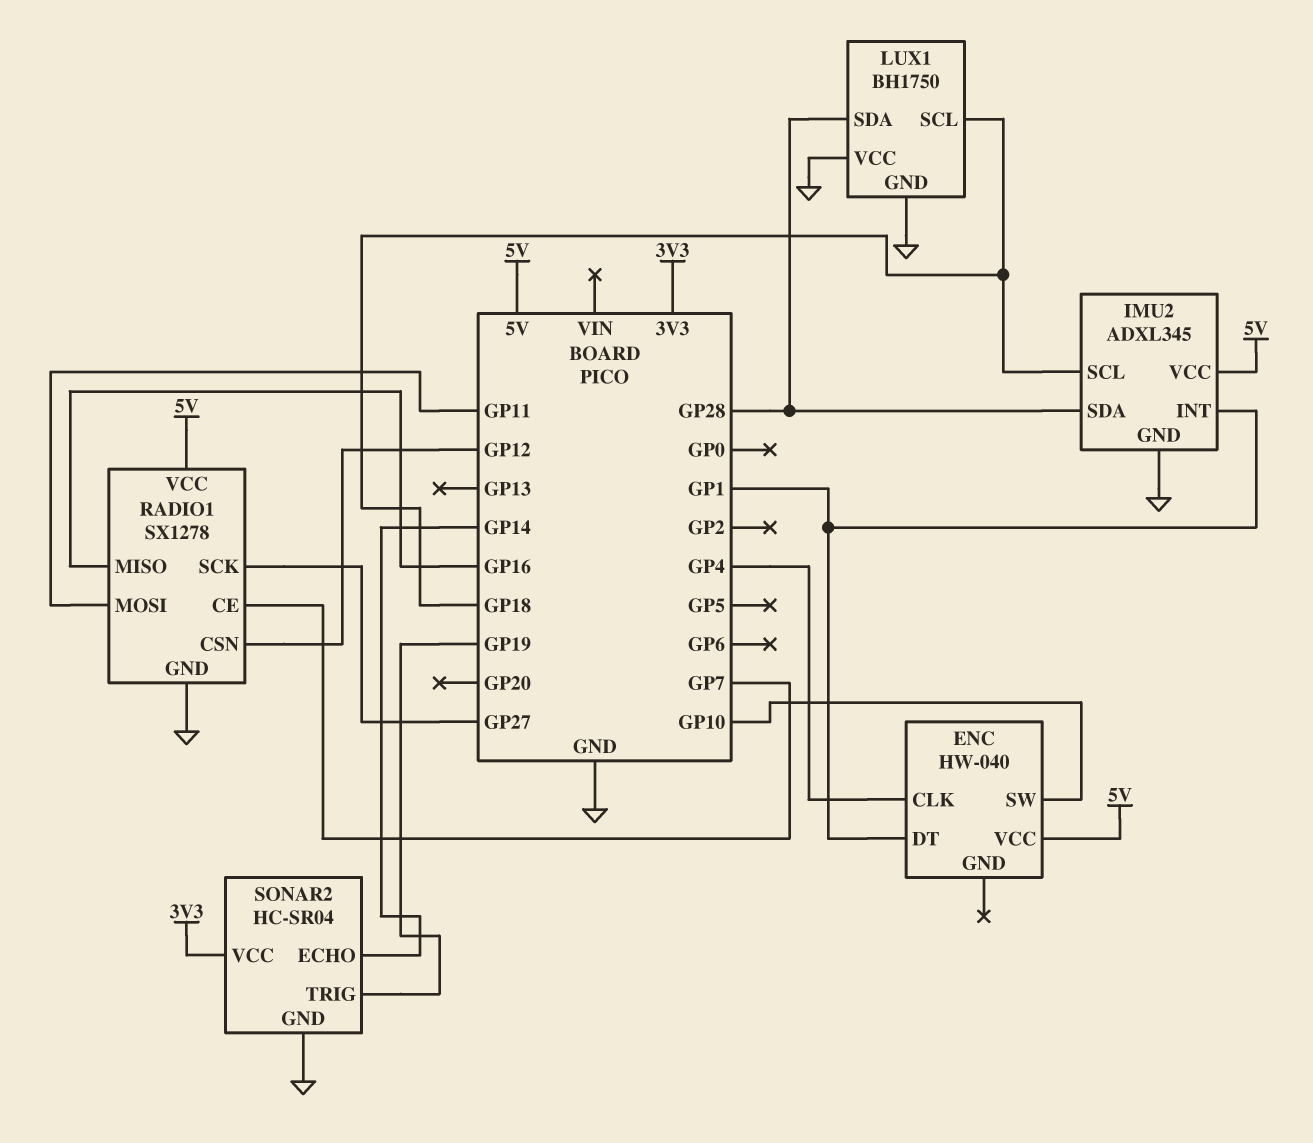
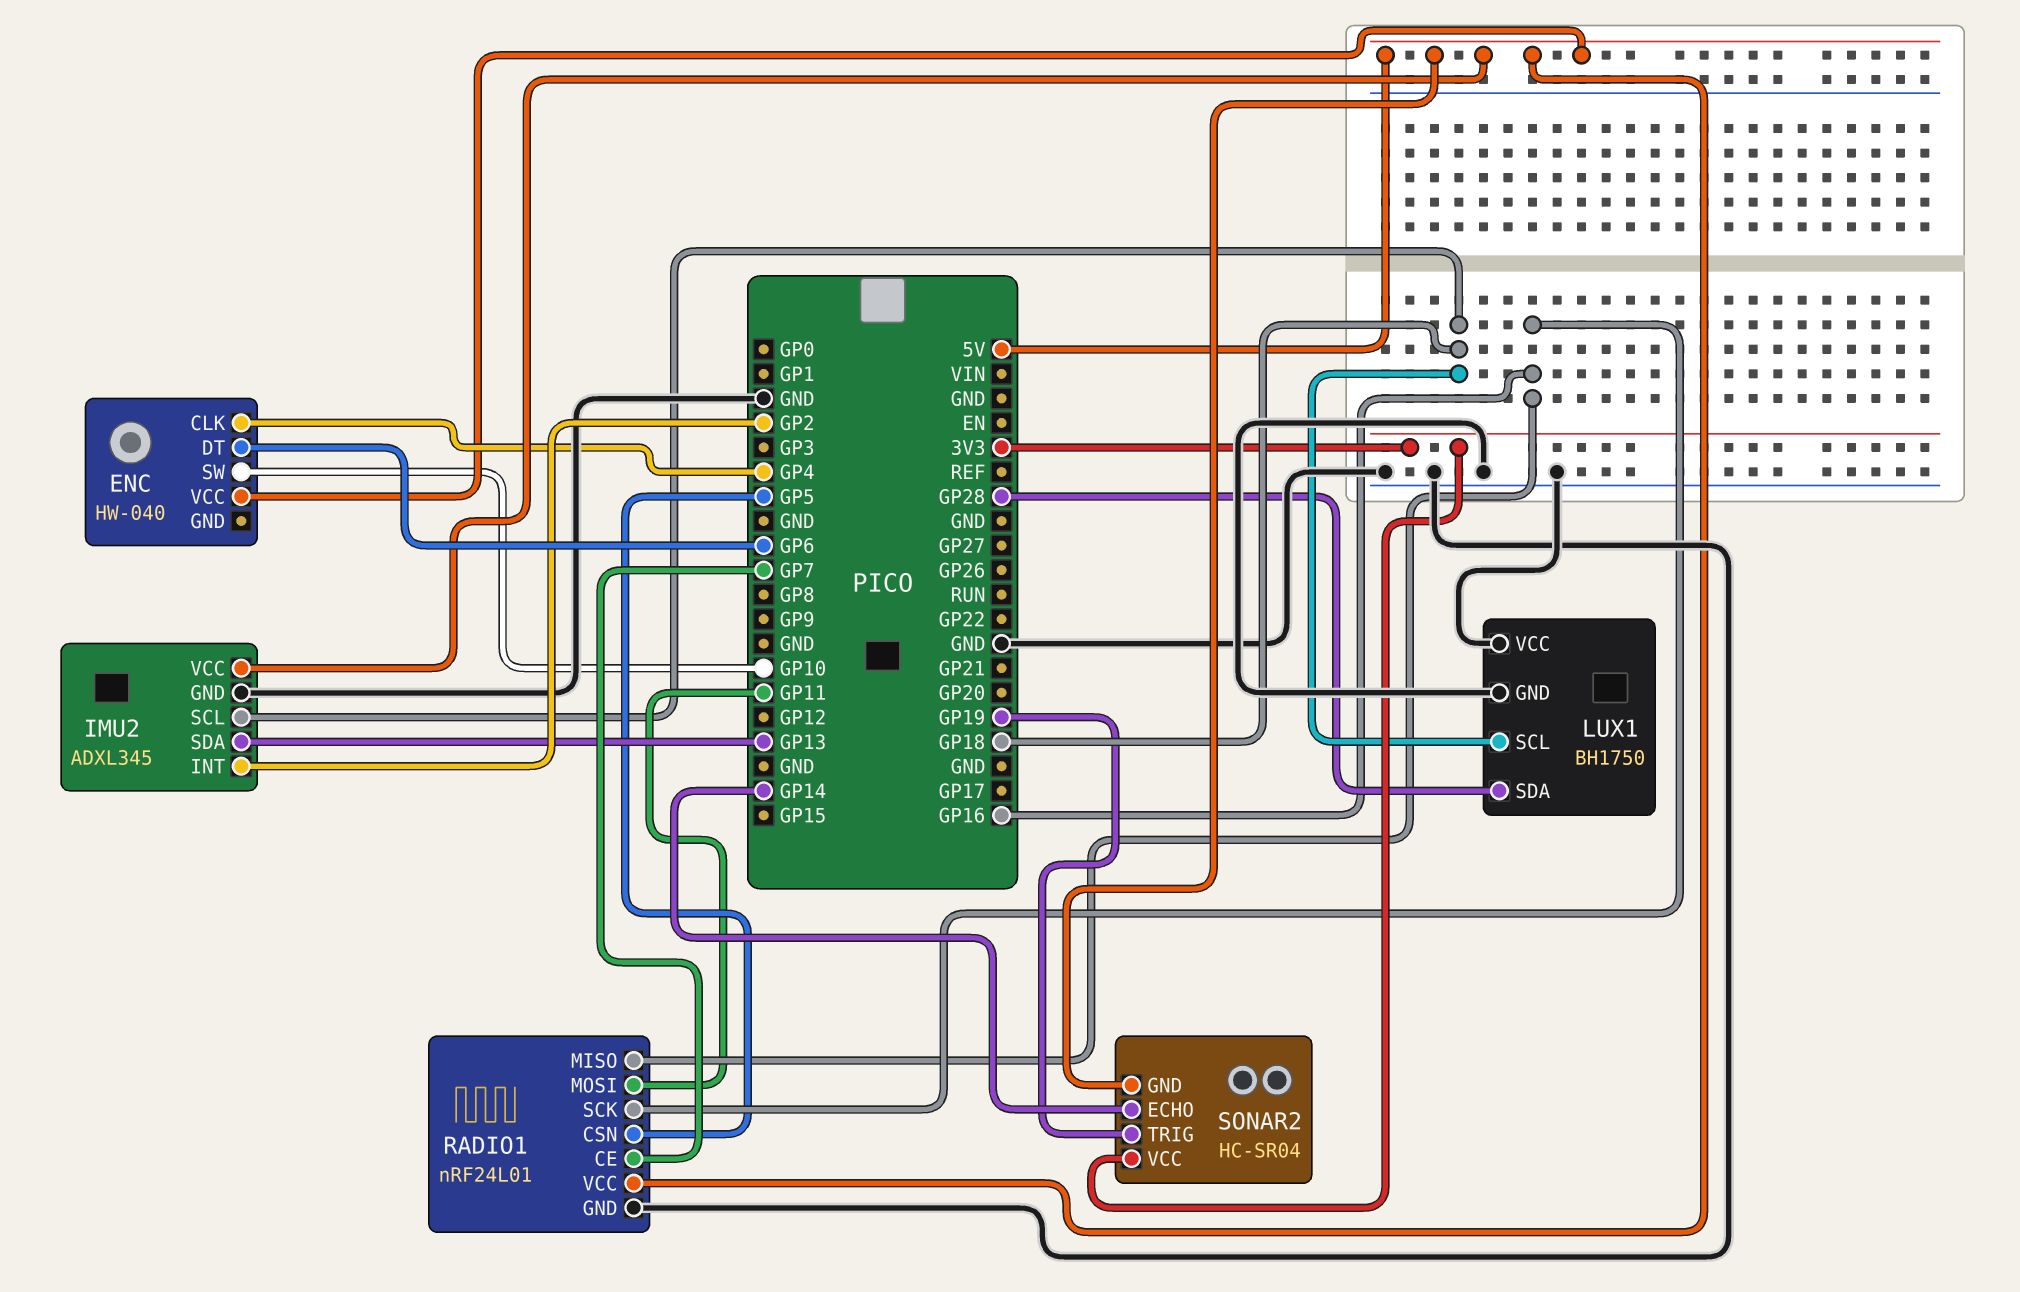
ENC pin DT: GP1 -> GP6
IMU2 pin INT: GP1 -> GP2
IMU2 pin SDA: GP28 -> GP13
RADIO1: SX1278 -> nRF24L01
RADIO1 pin CSN: GP12 -> GP5
RADIO1 pin SCK: GP27 -> GP16
SONAR2 pin GND: GND -> 5V

